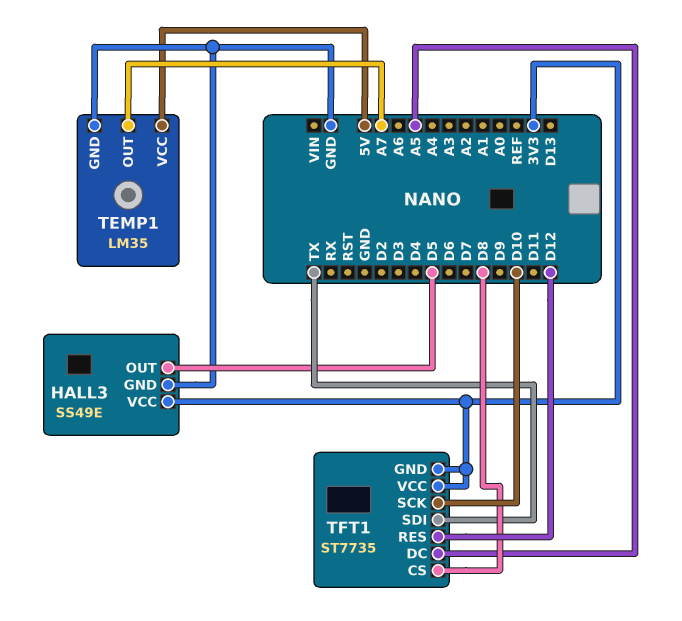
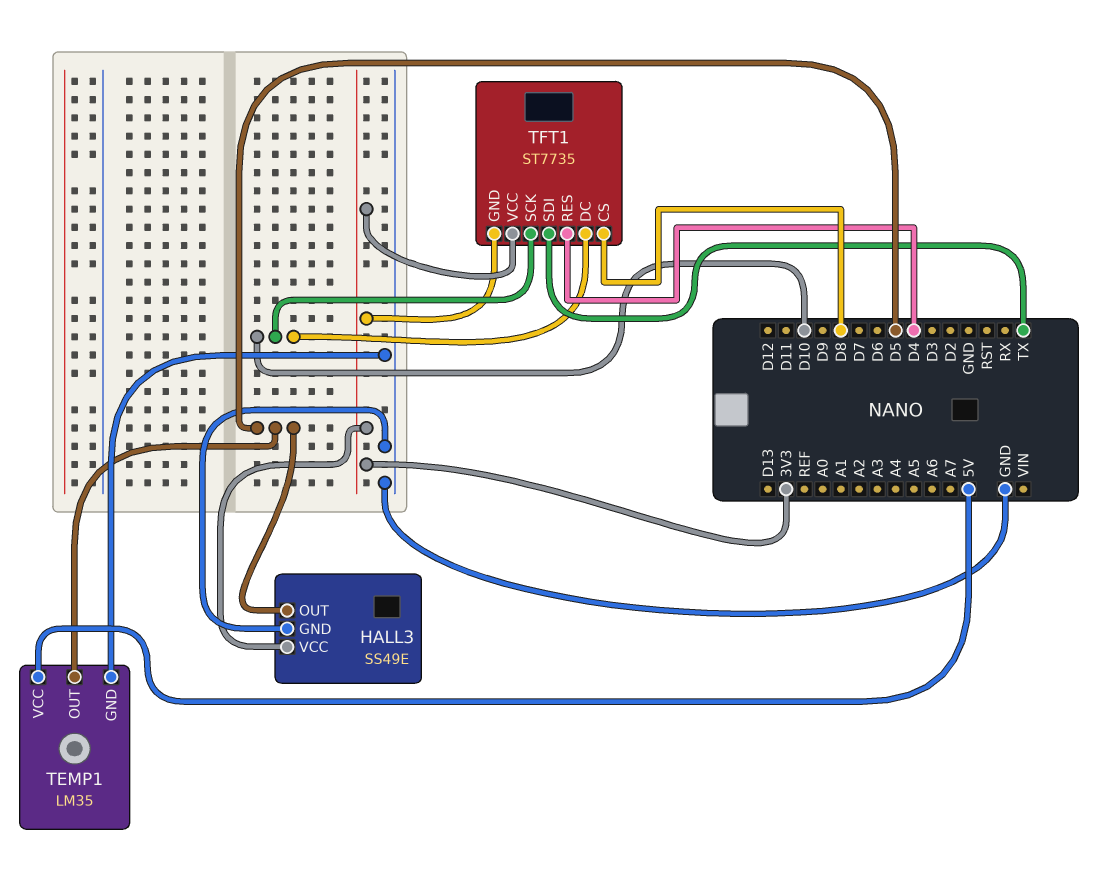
TEMP1 pin OUT: A7 -> D5
TFT1 pin DC: A5 -> D10
TFT1 pin RES: D12 -> D4

